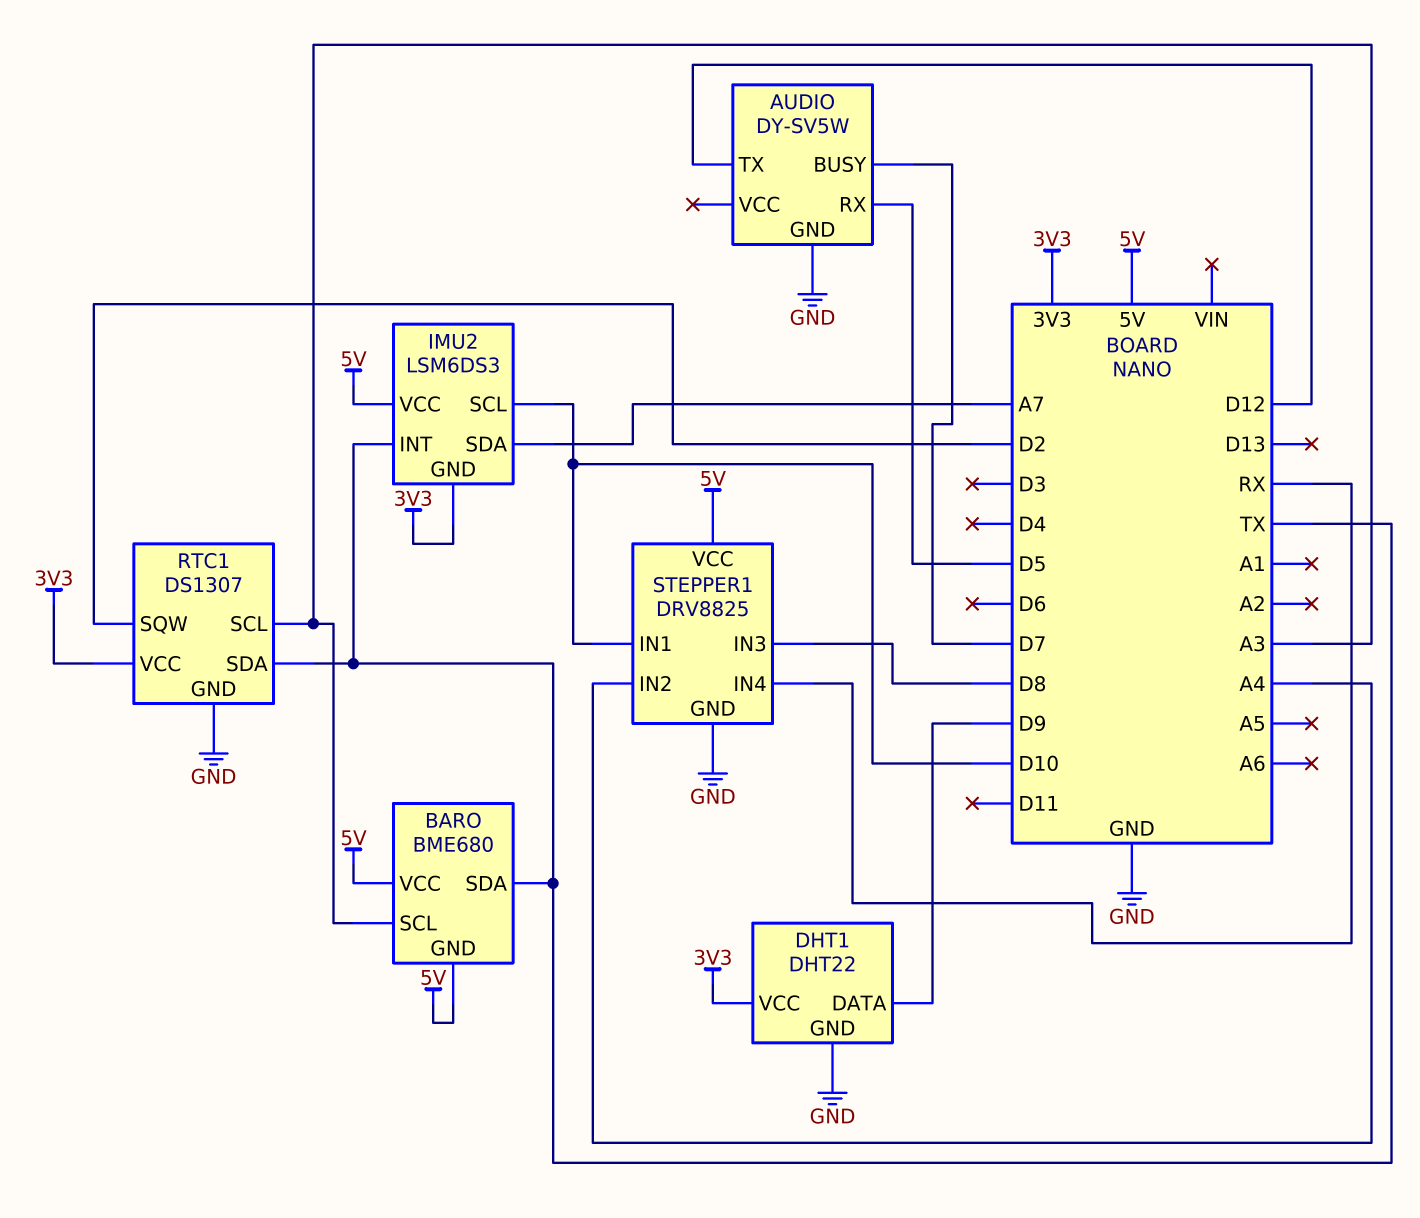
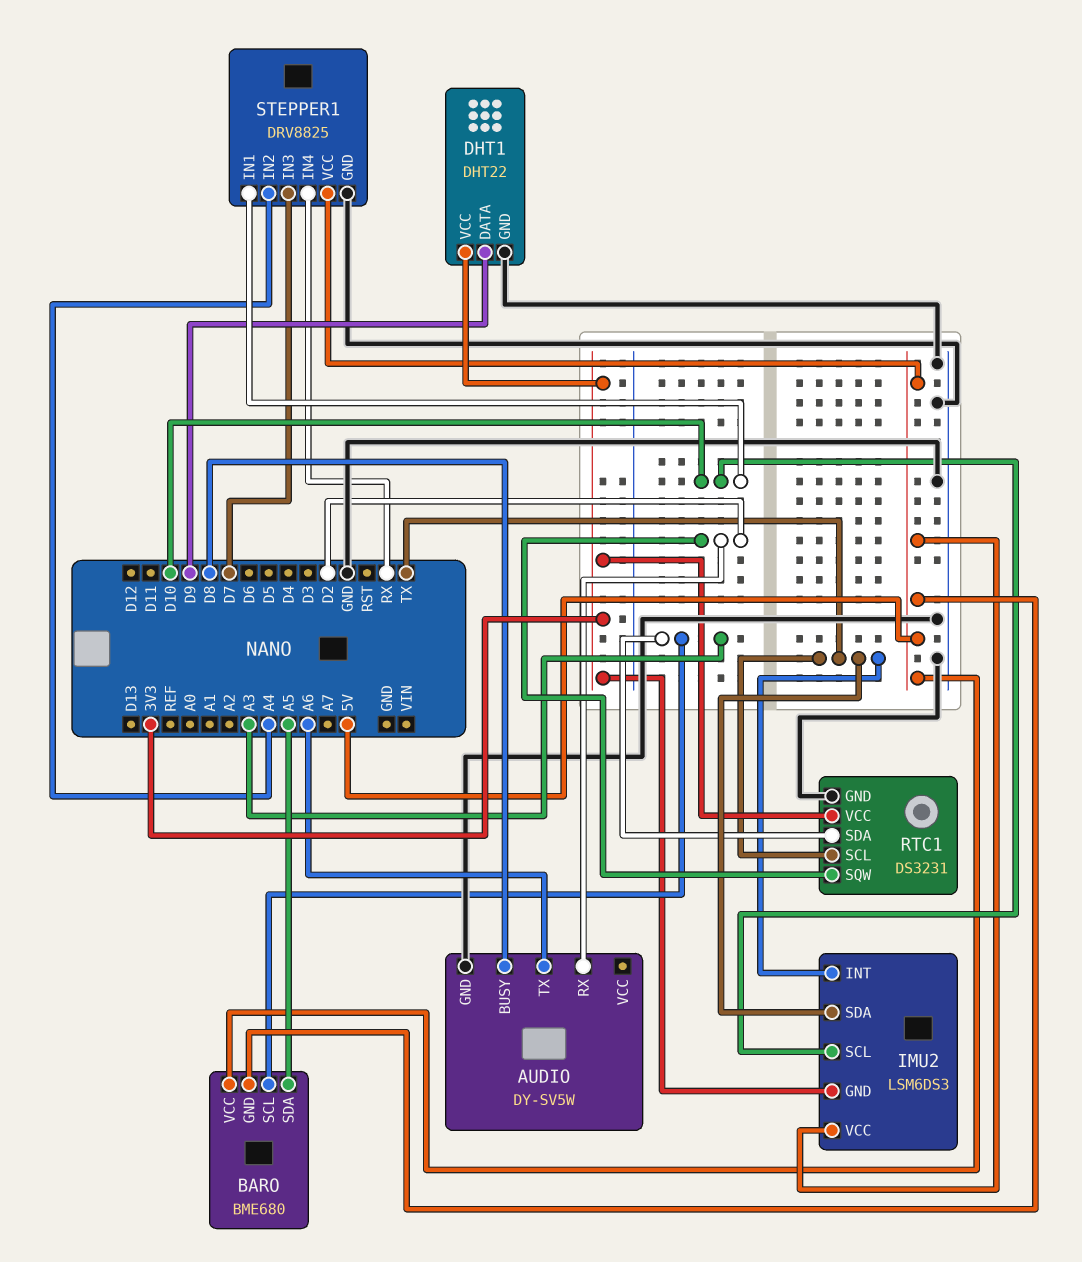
AUDIO pin BUSY: D7 -> D8
AUDIO pin RX: D5 -> D2
AUDIO pin TX: D12 -> A6
BARO pin SDA: TX -> A5
IMU2 pin SDA: A7 -> TX
RTC1: DS1307 -> DS3231
RTC1 pin SCL: A3 -> TX
RTC1 pin SDA: TX -> A3
STEPPER1 pin IN3: D8 -> D7

